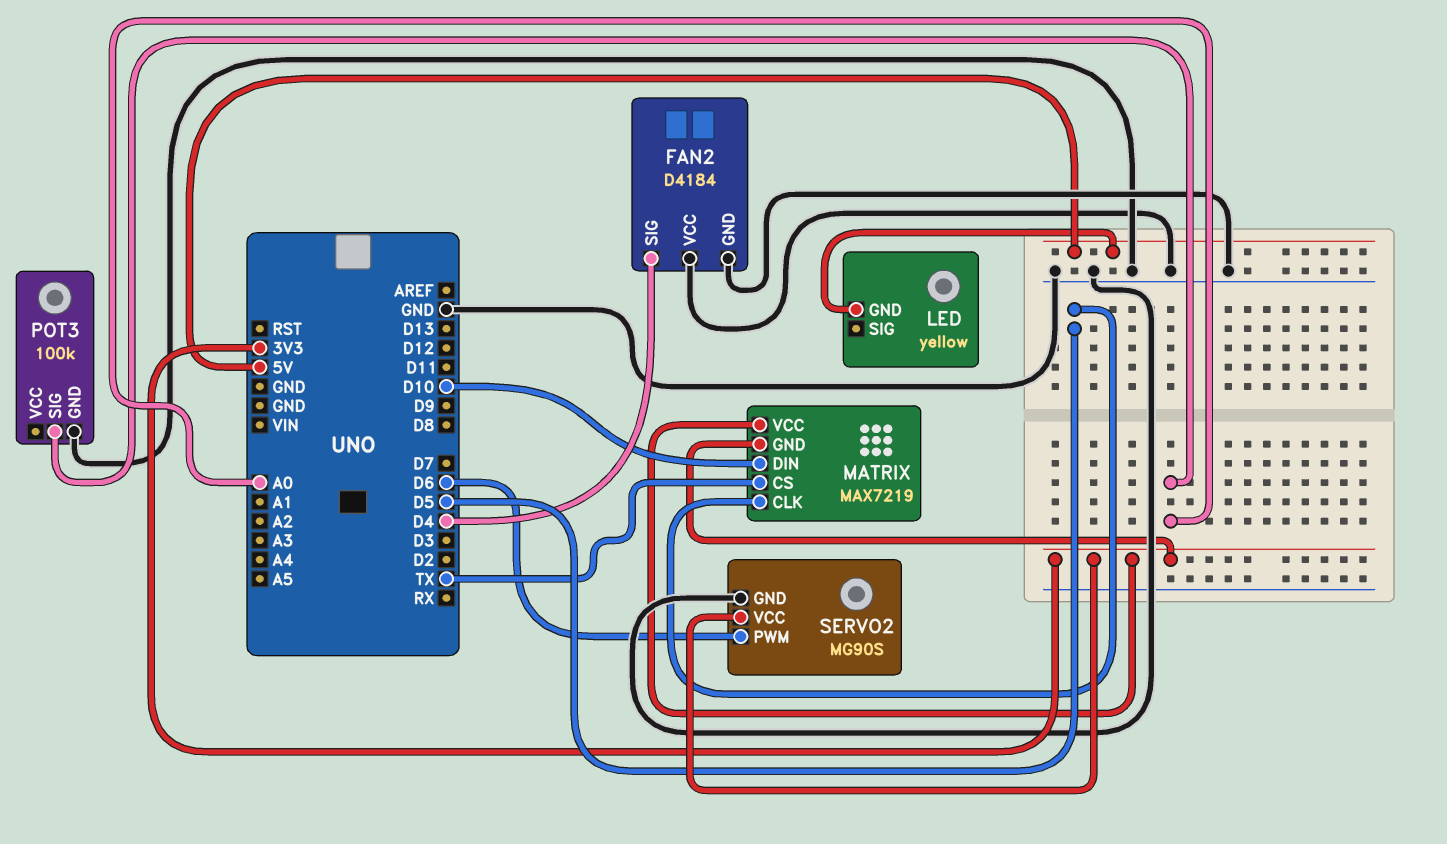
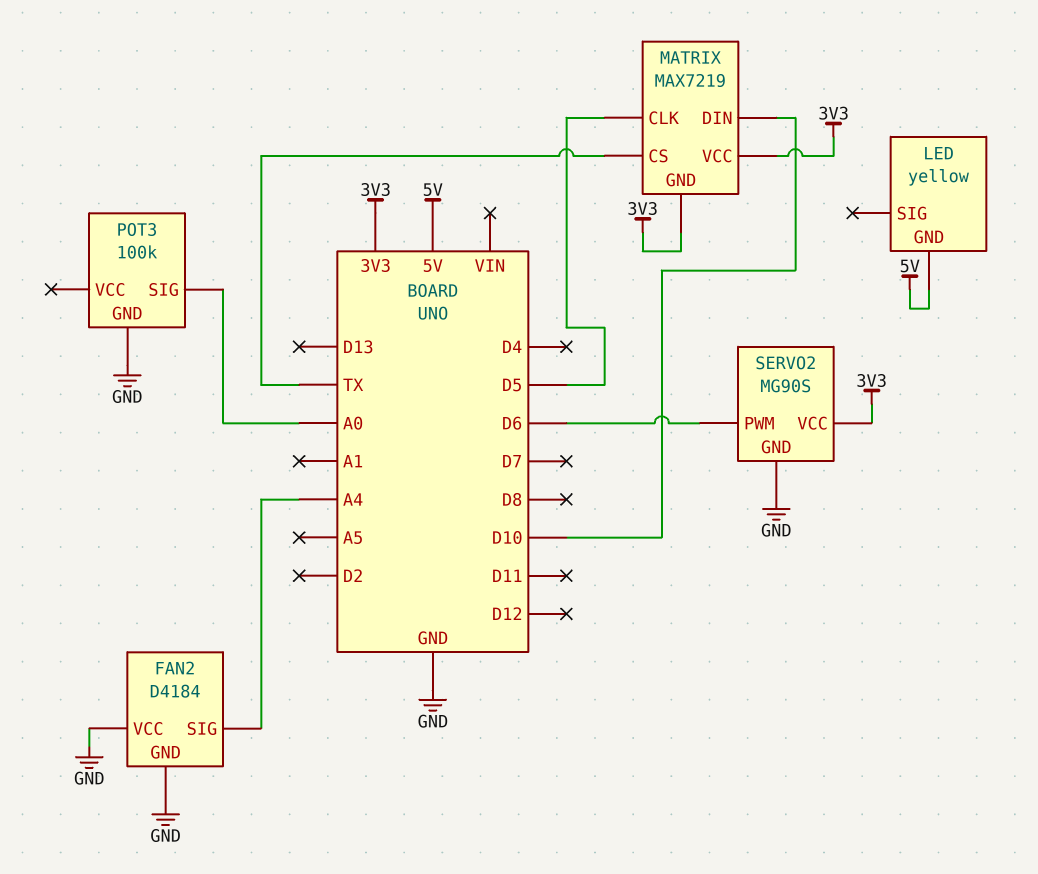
FAN2 pin SIG: D4 -> A4

